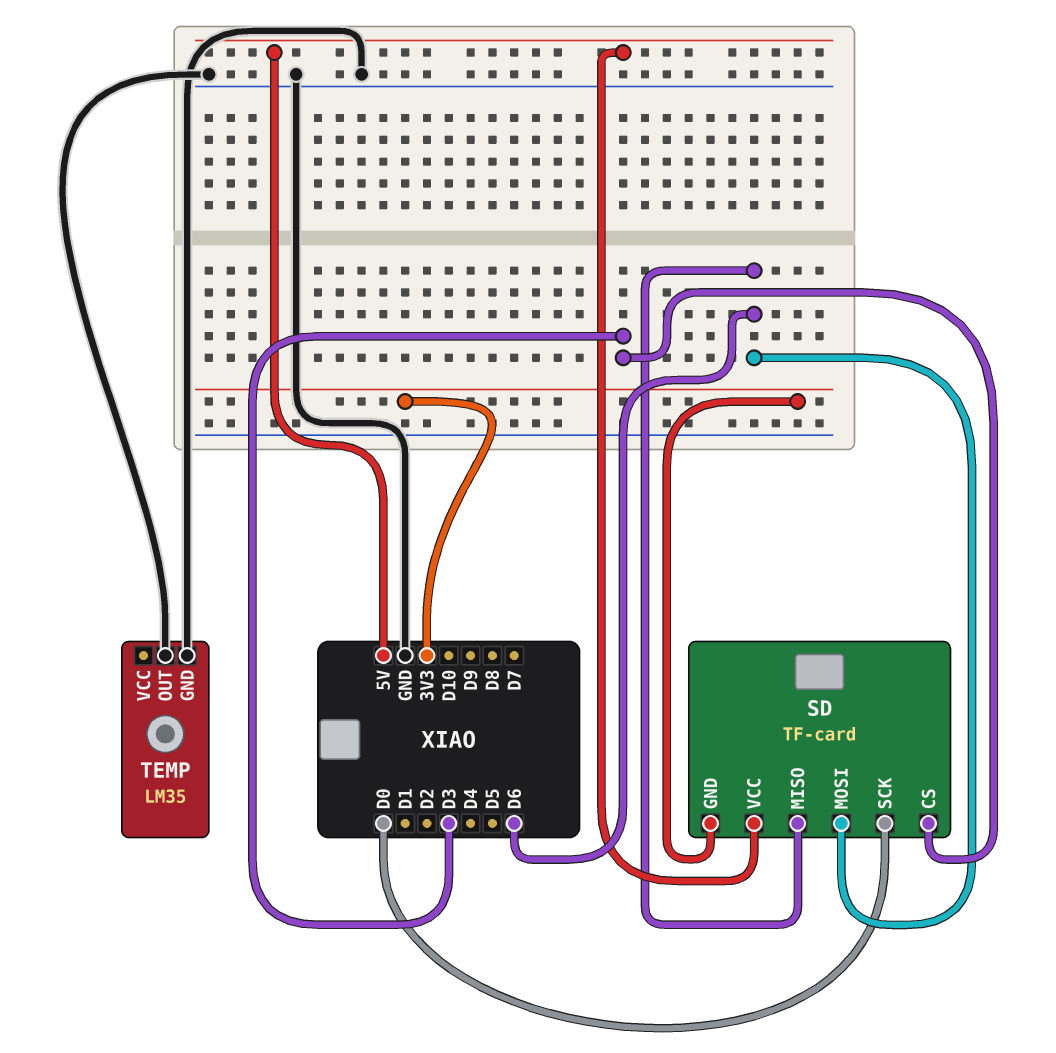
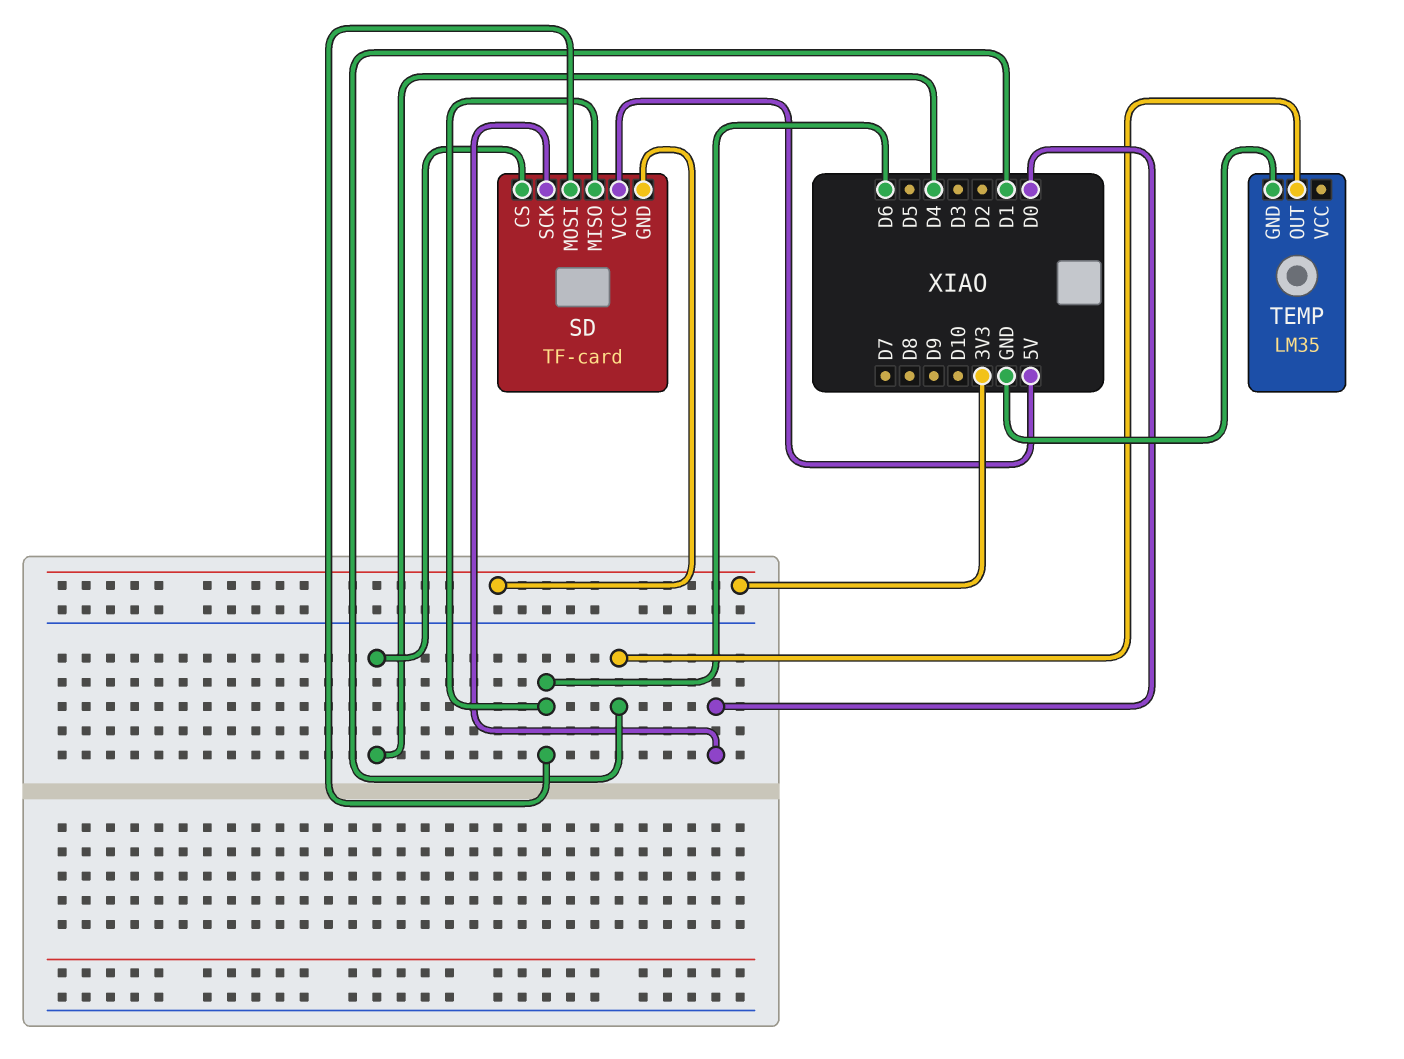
SD pin CS: D3 -> D4
TEMP pin OUT: GND -> D1

